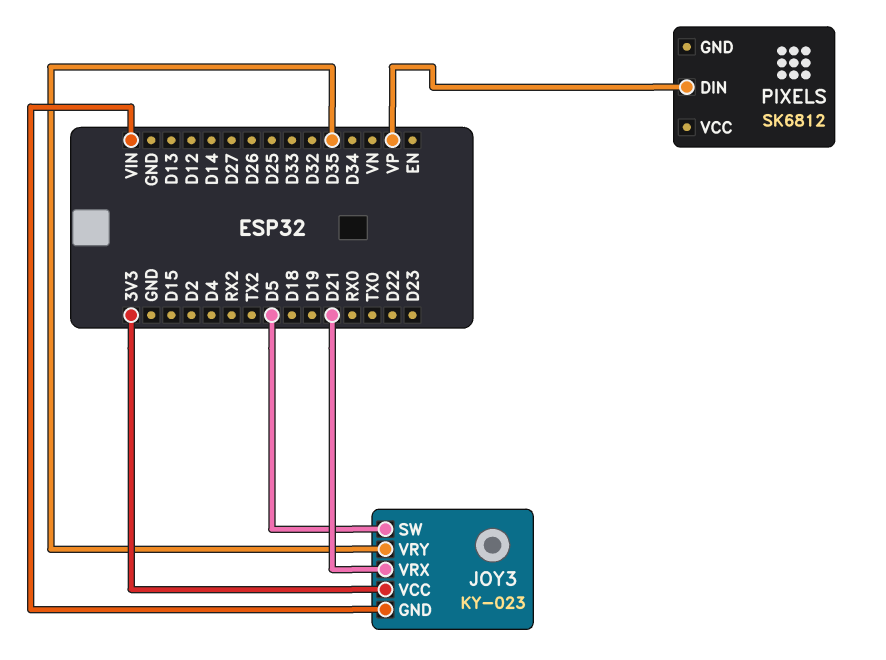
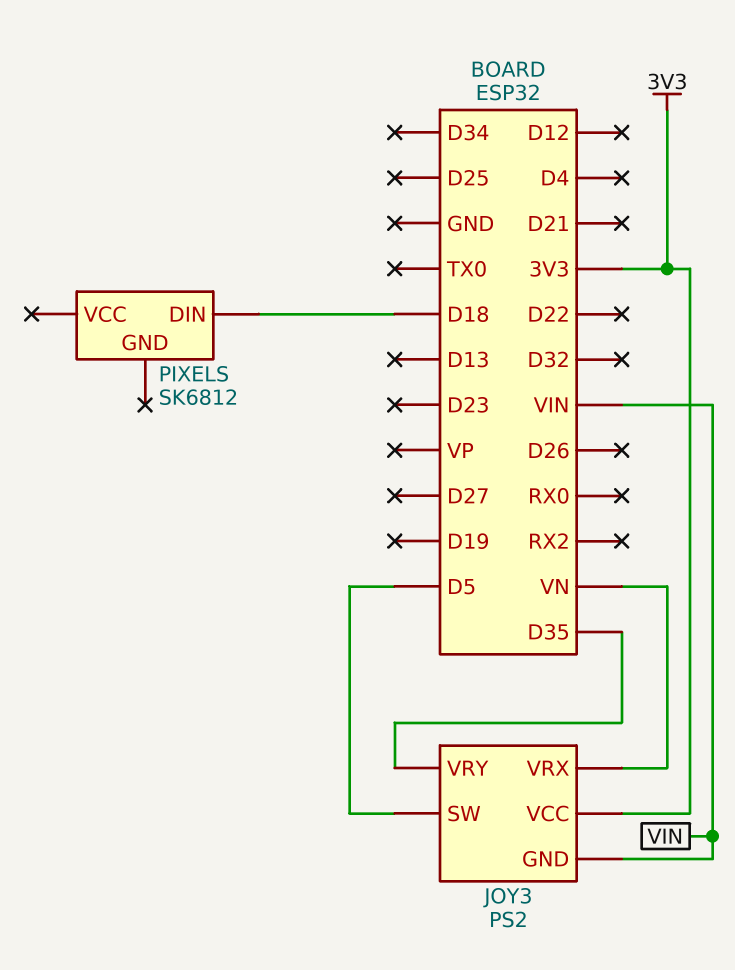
JOY3: KY-023 -> PS2
JOY3 pin VRX: D21 -> VN
PIXELS pin DIN: VP -> D18

